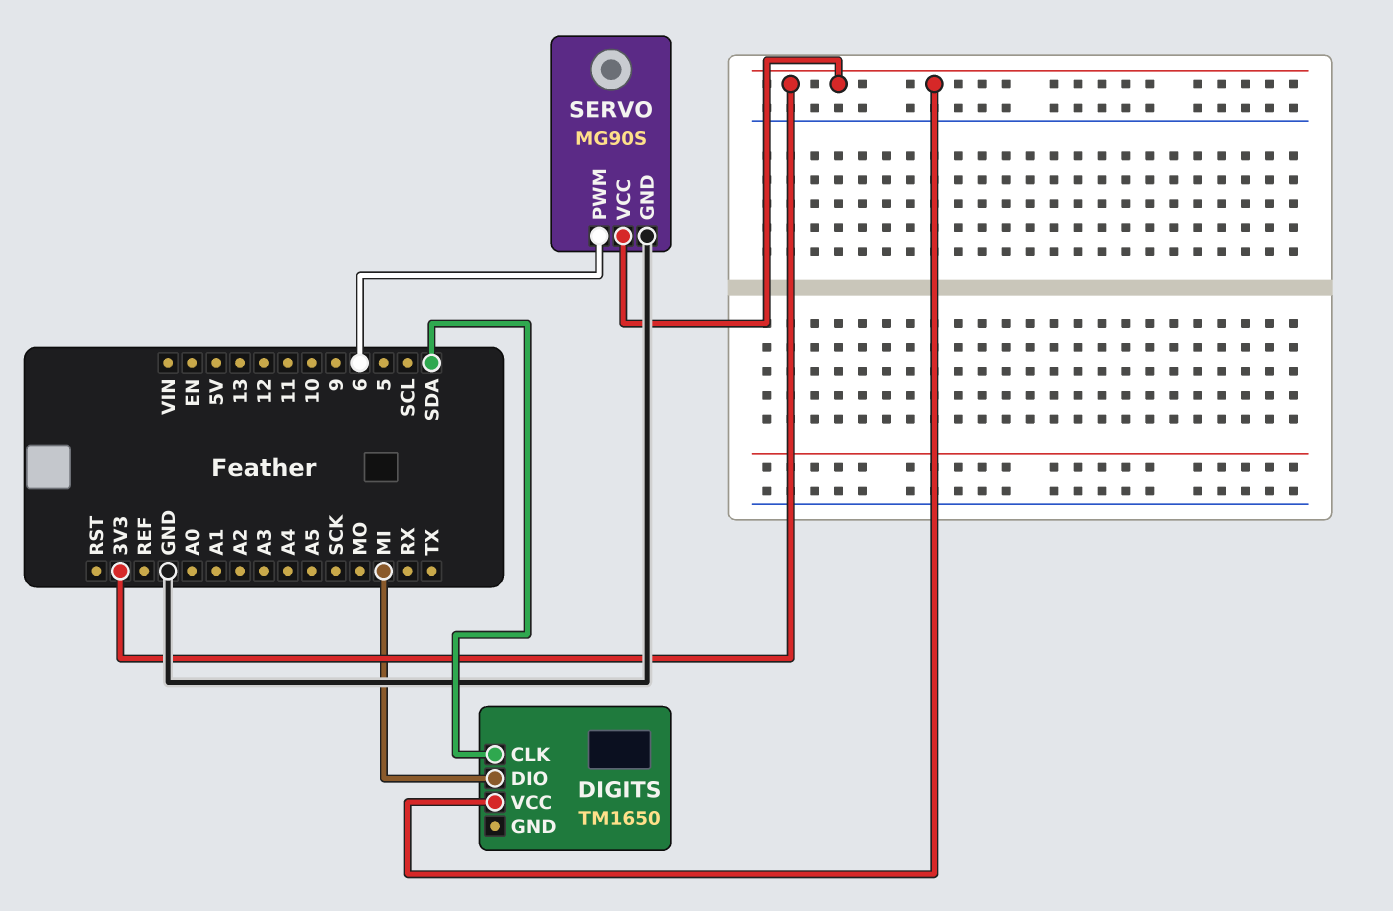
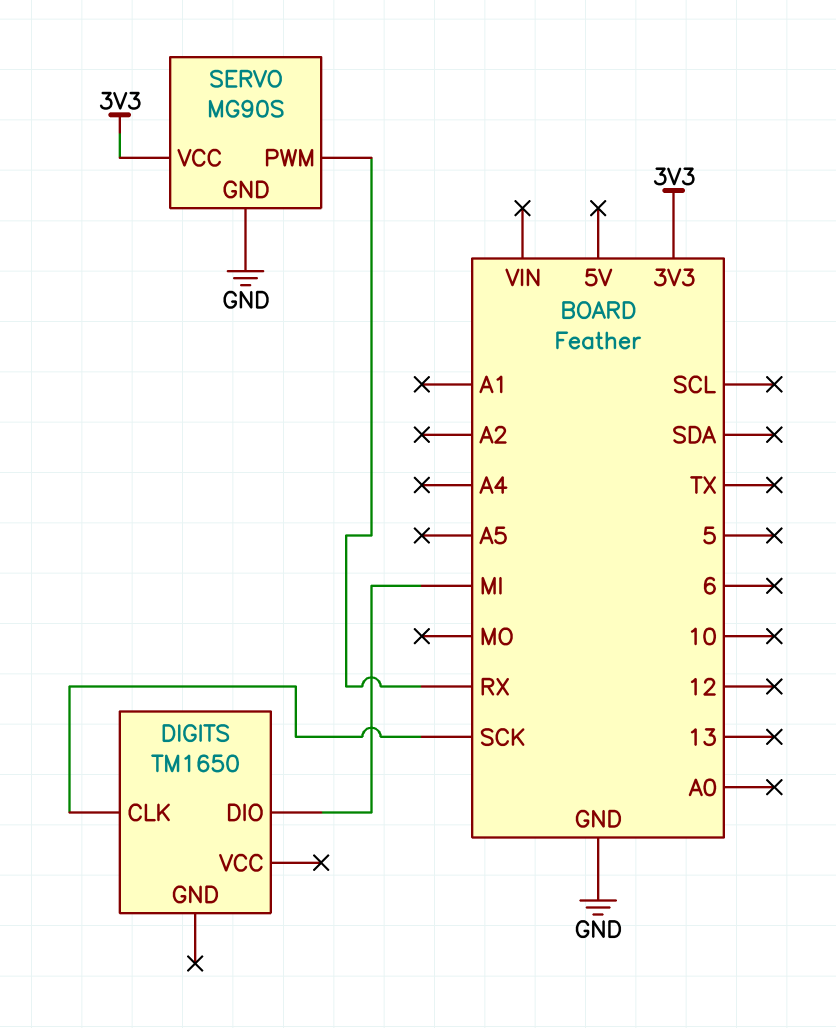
DIGITS pin CLK: SDA -> SCK
DIGITS pin VCC: 3V3 -> none
SERVO pin PWM: 6 -> RX

